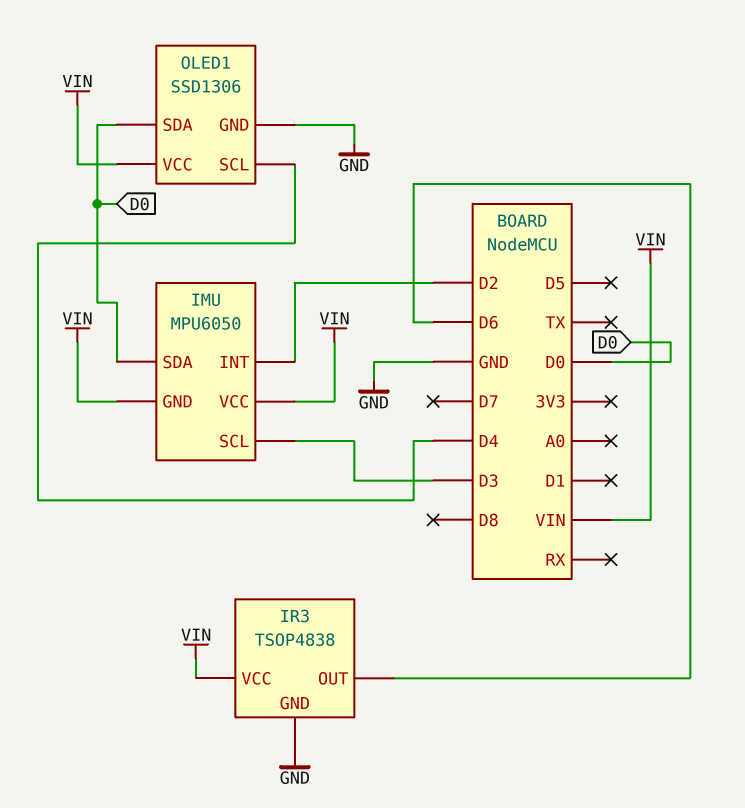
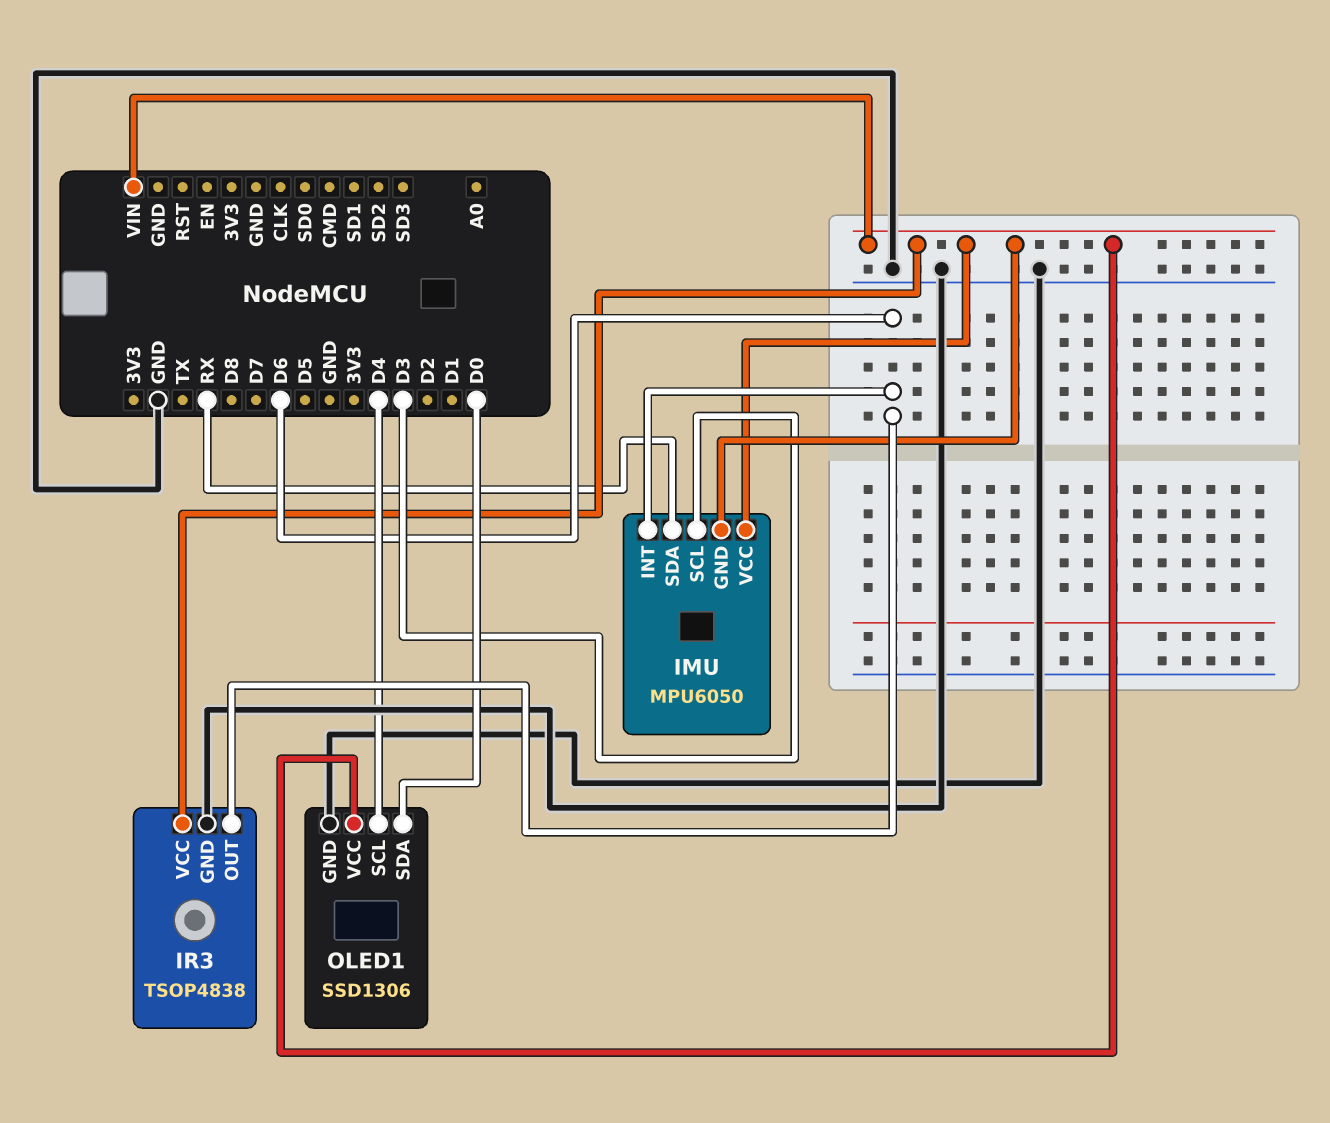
IMU pin INT: D2 -> D6
IMU pin SDA: D0 -> RX

